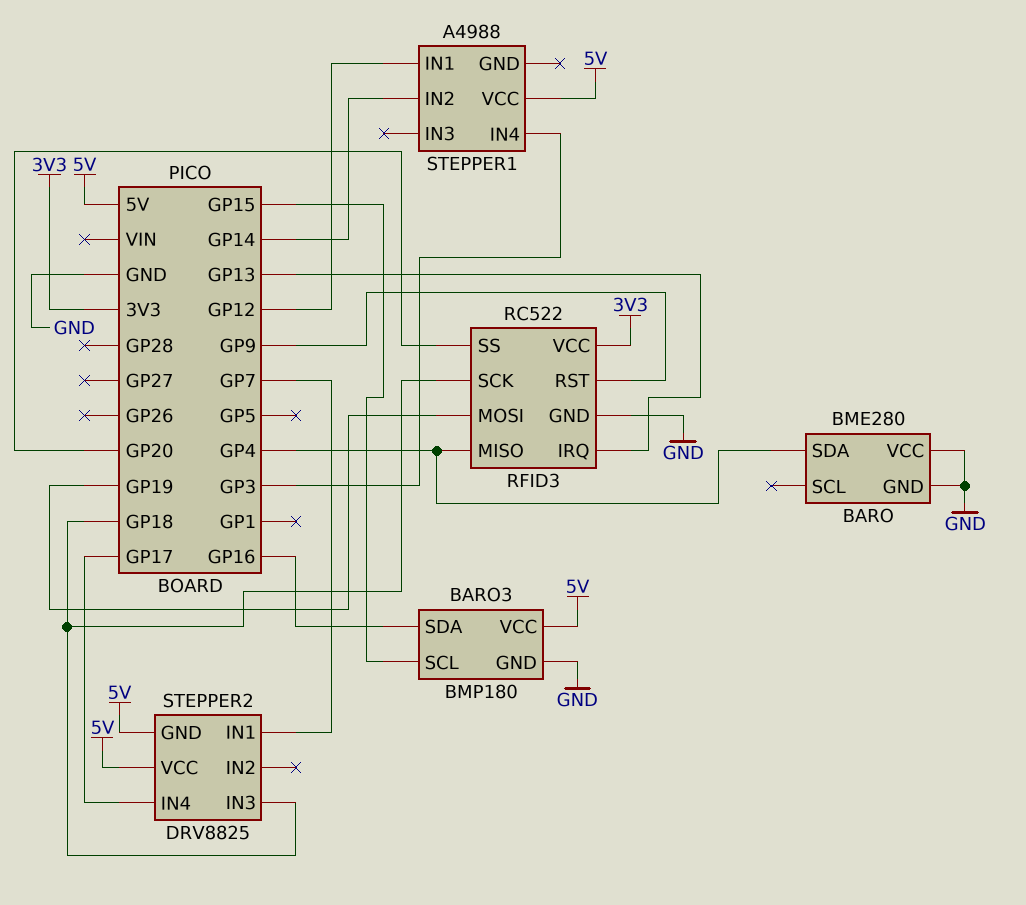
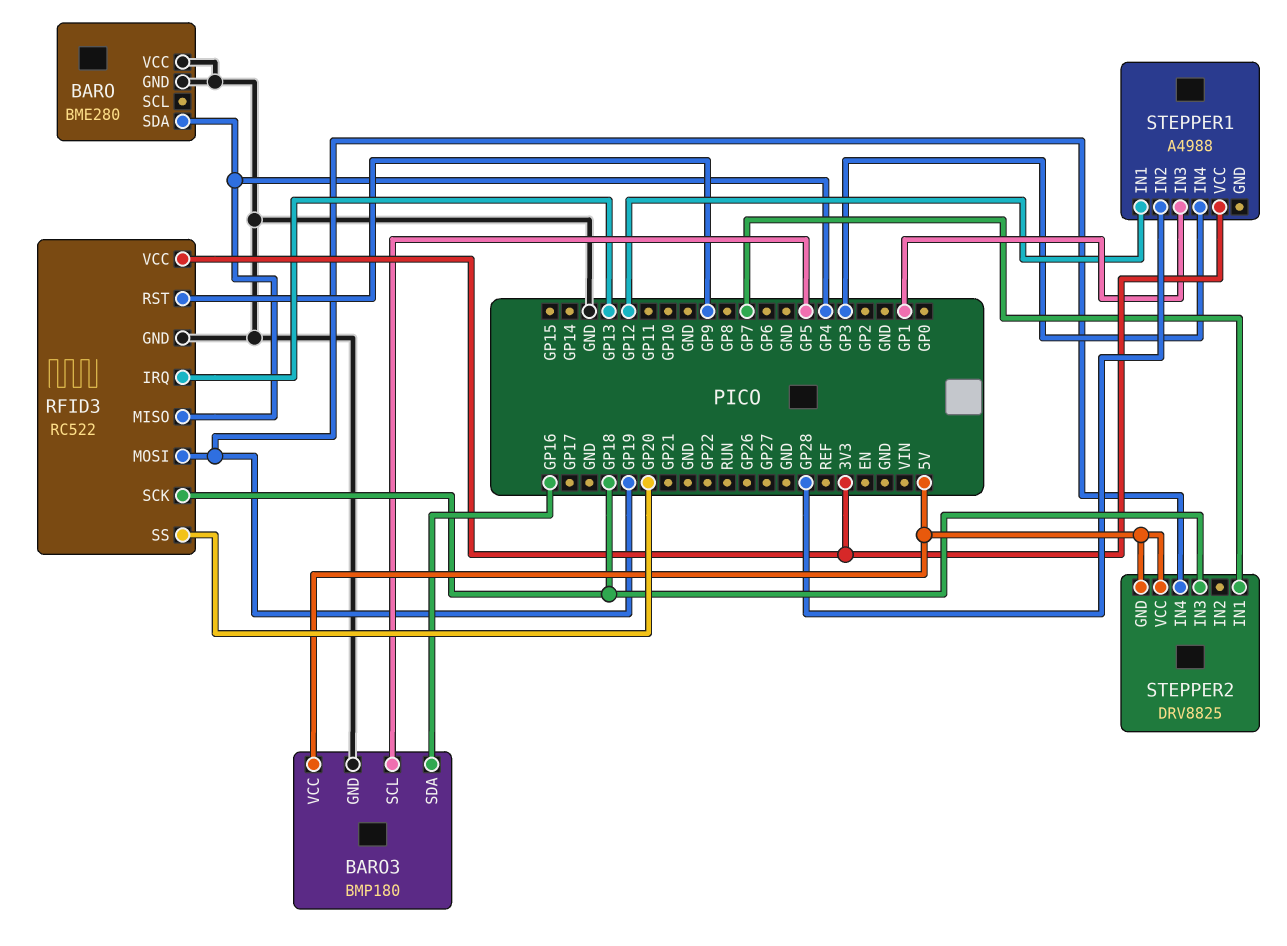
BARO3 pin SCL: GP15 -> GP5
STEPPER1 pin IN2: GP14 -> GP28
STEPPER1 pin IN3: none -> GP1
STEPPER1 pin VCC: 5V -> 3V3
STEPPER2 pin IN4: GP17 -> GP19

